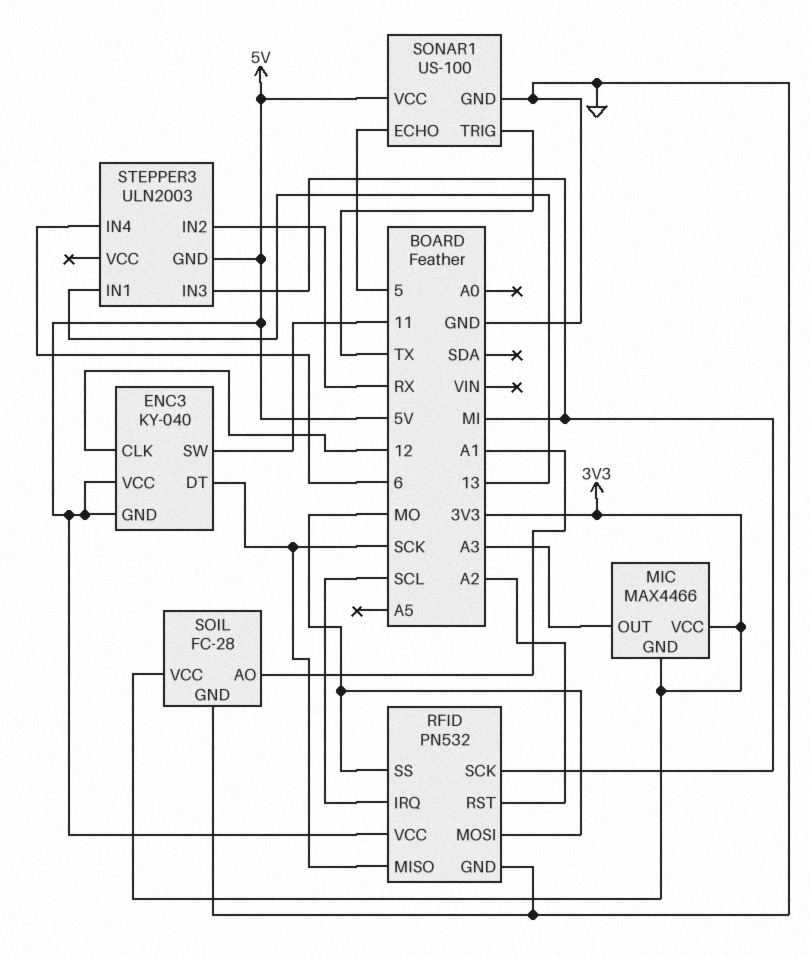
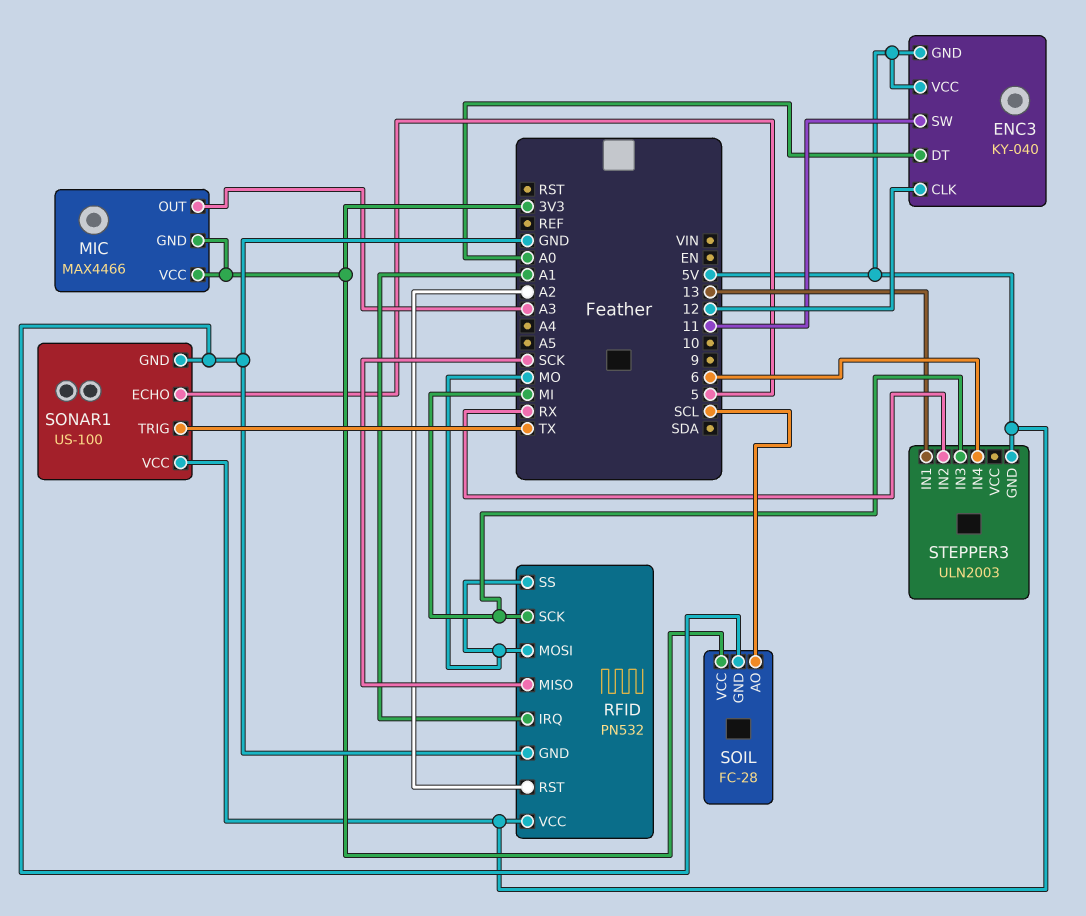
ENC3 pin DT: SCK -> A0
RFID pin IRQ: SCL -> A1
SOIL pin AO: A1 -> SCL

